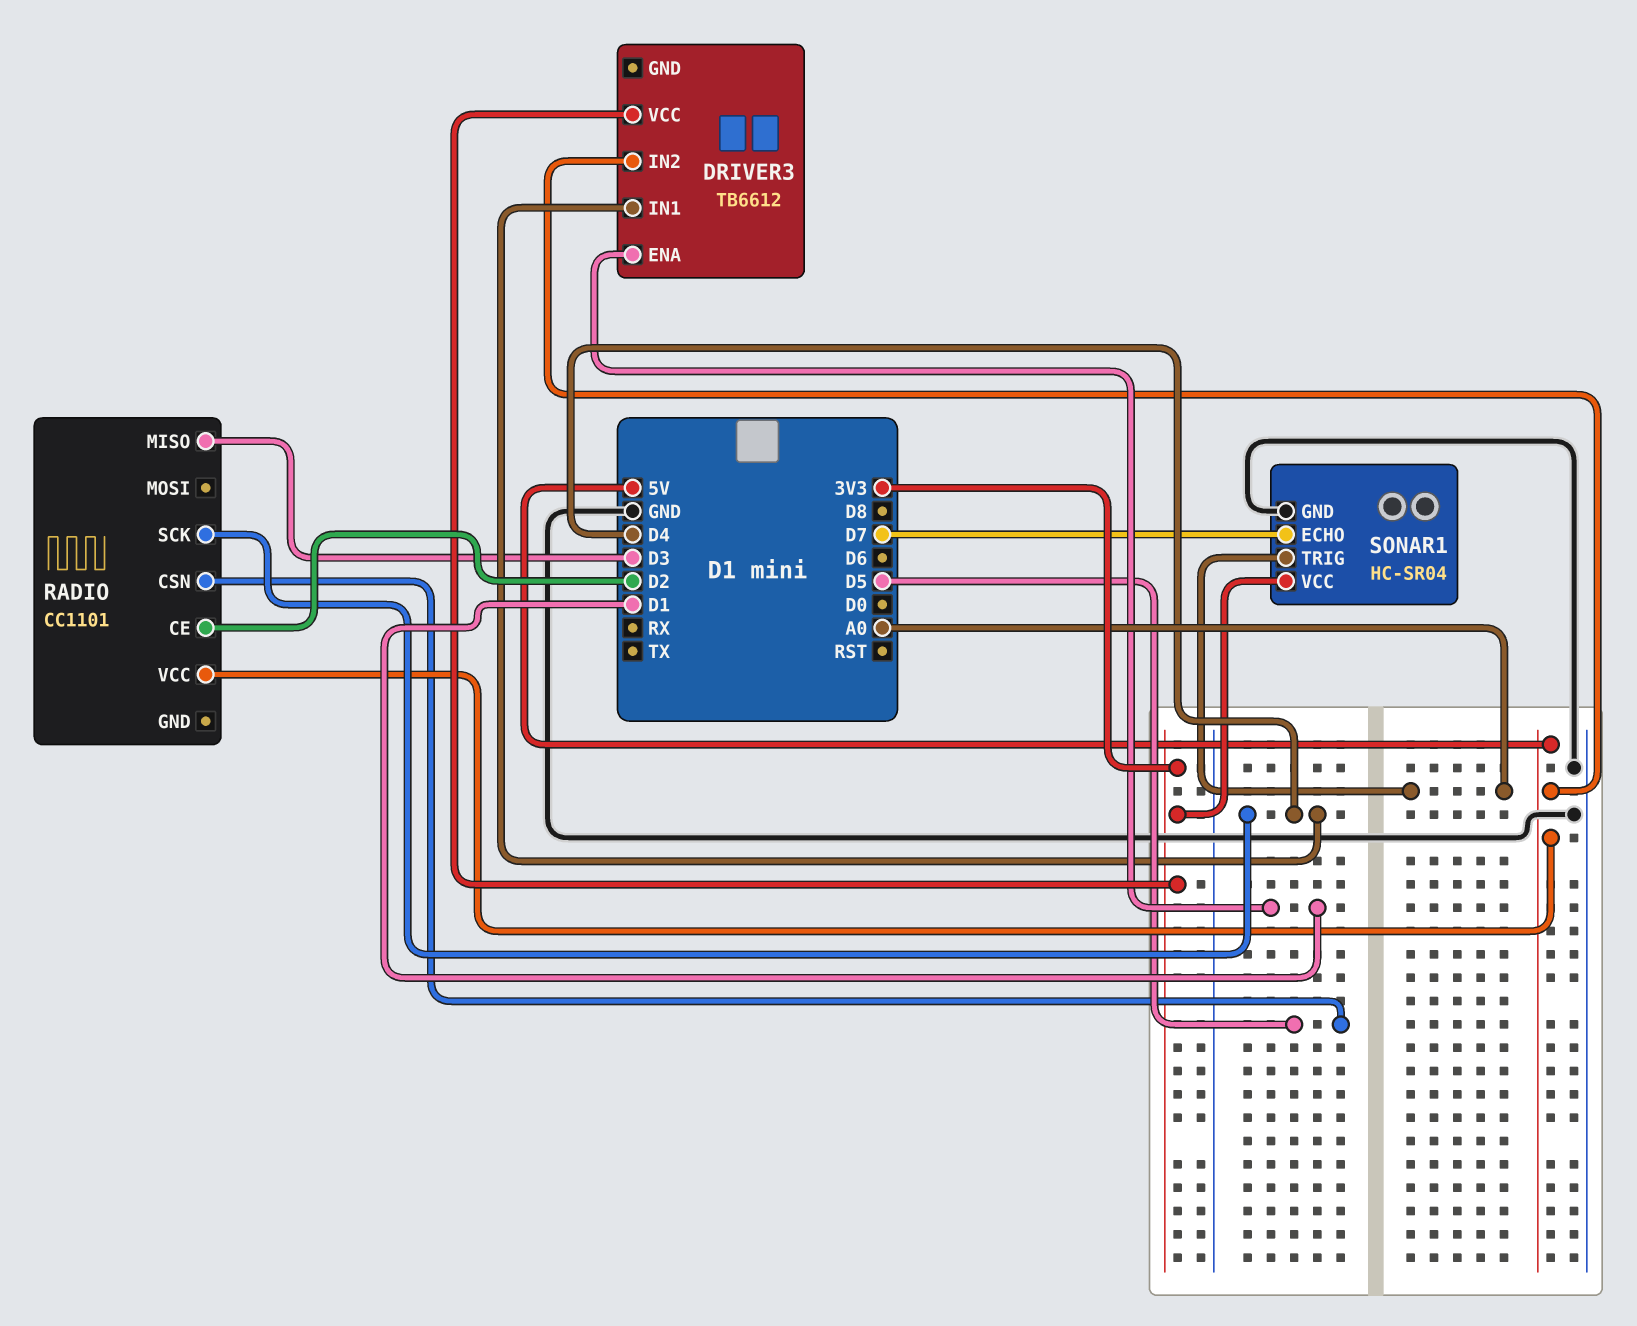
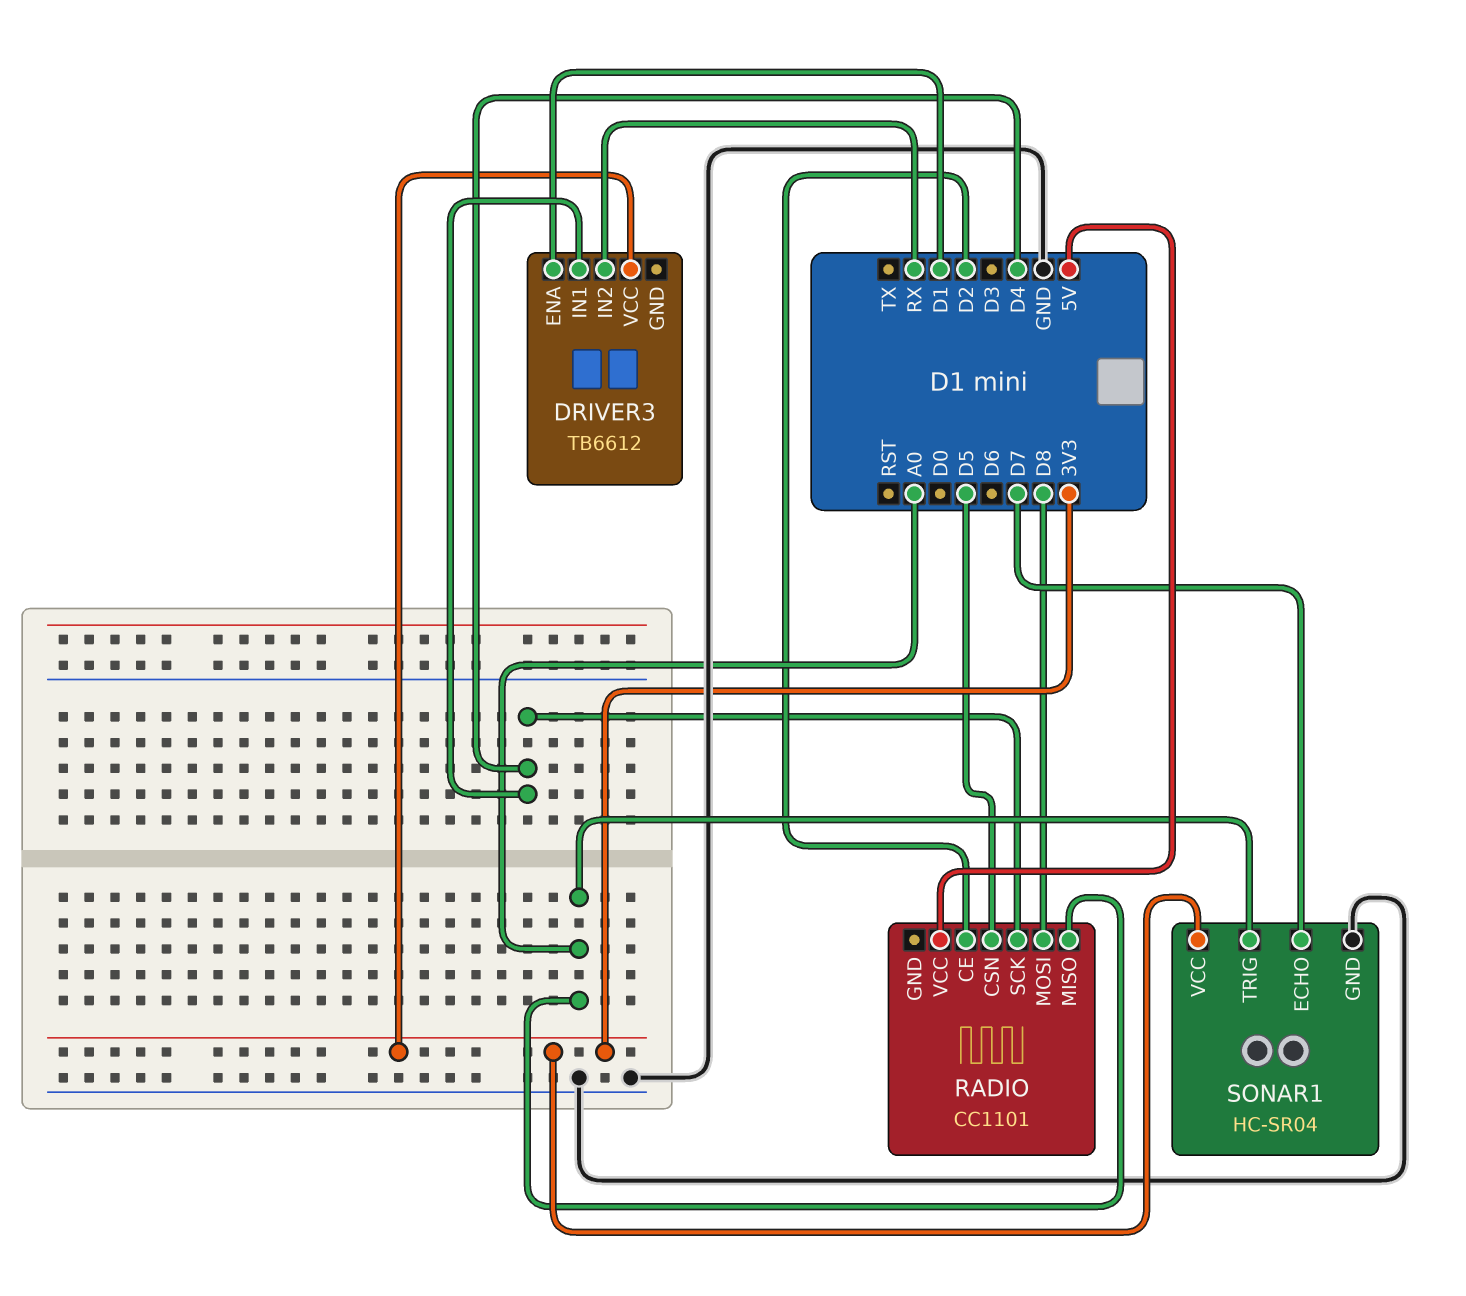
DRIVER3 pin IN2: 5V -> RX
RADIO pin MISO: D3 -> A0
RADIO pin MOSI: none -> D8

